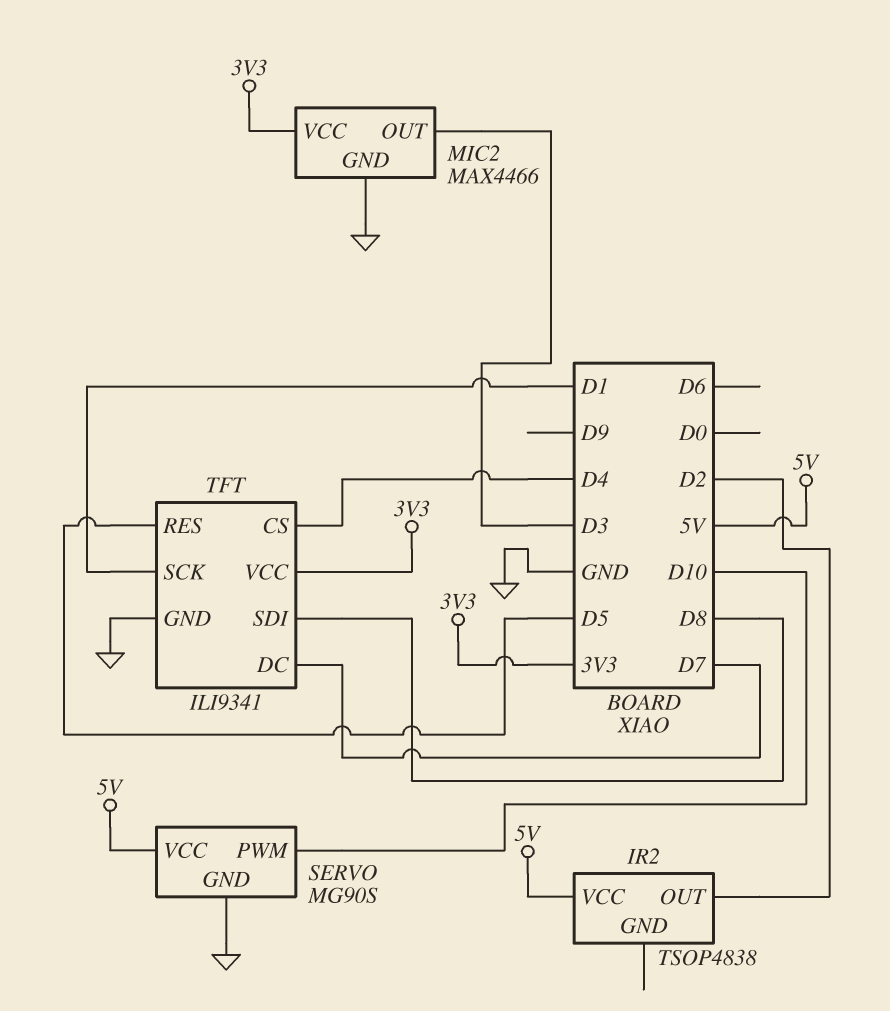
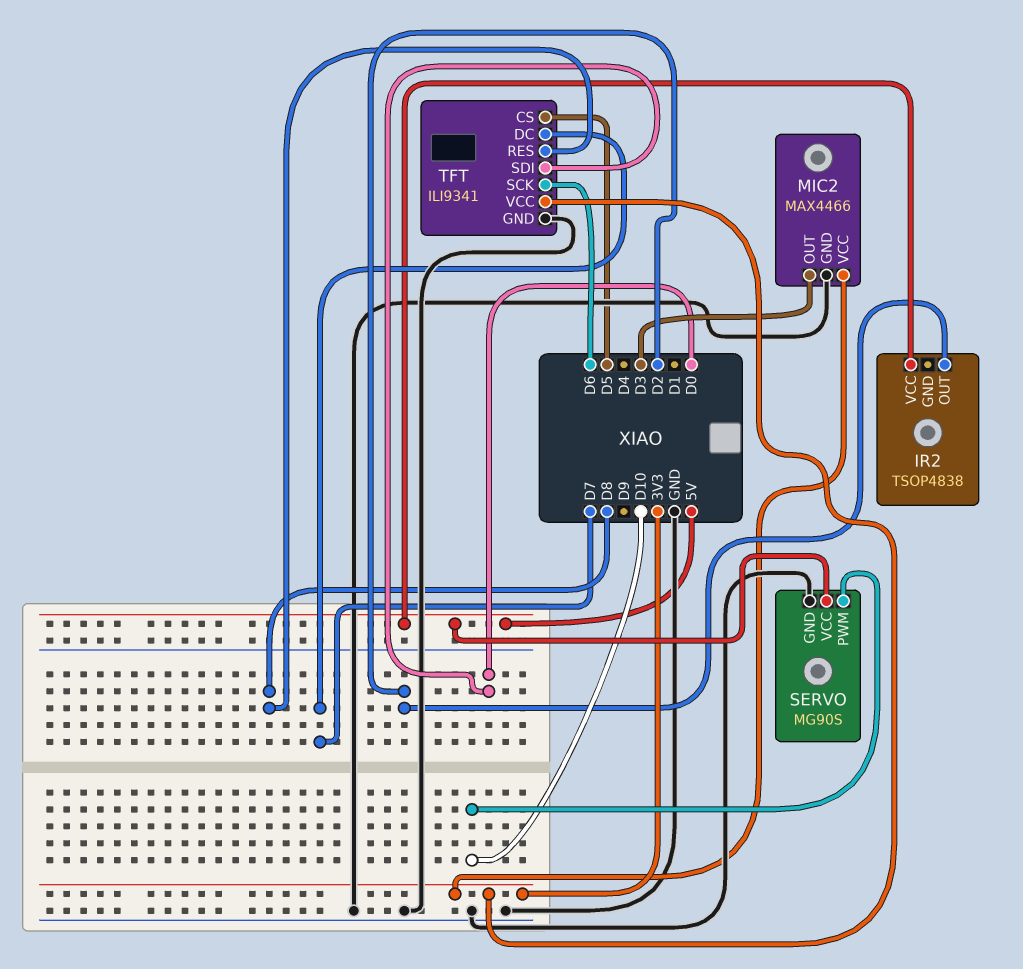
TFT pin CS: D4 -> D5
TFT pin RES: D5 -> D8
TFT pin SCK: D1 -> D6
TFT pin SDI: D8 -> D0

